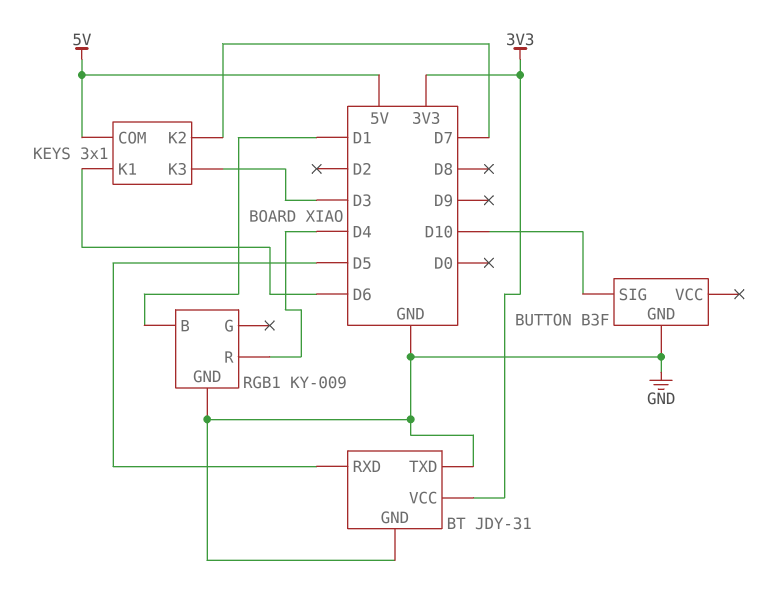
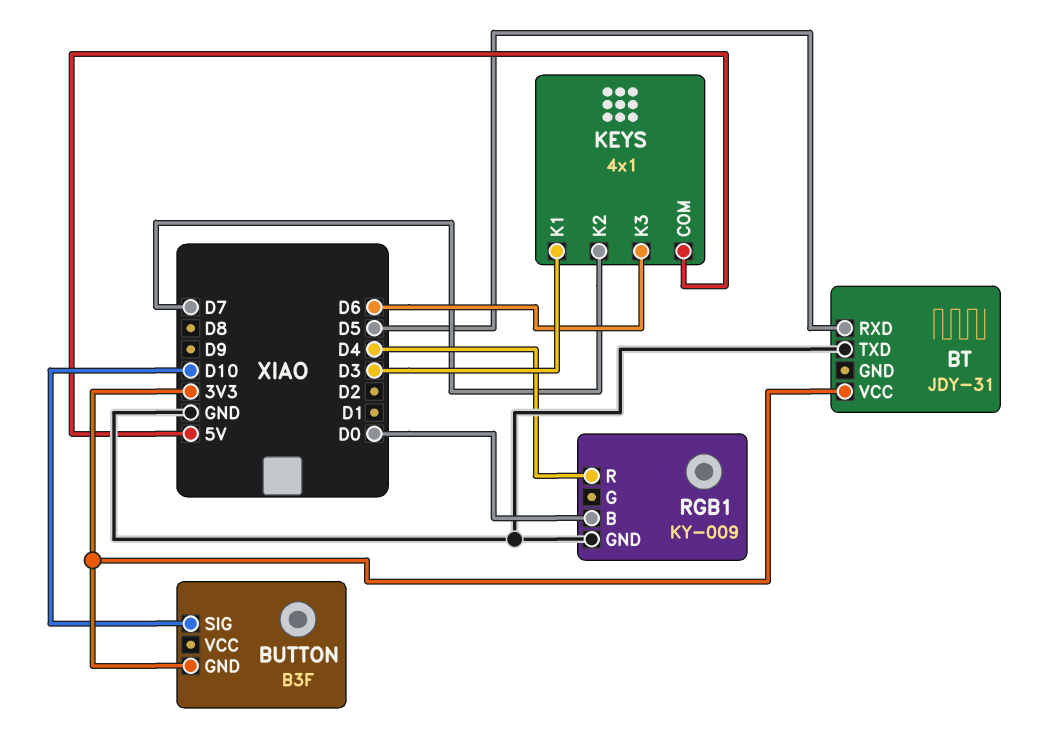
BT pin GND: GND -> none
BUTTON pin GND: GND -> 3V3
KEYS: 3x1 -> 4x1
KEYS pin K1: D6 -> D3
KEYS pin K3: D3 -> D6
RGB1 pin B: D1 -> D0

